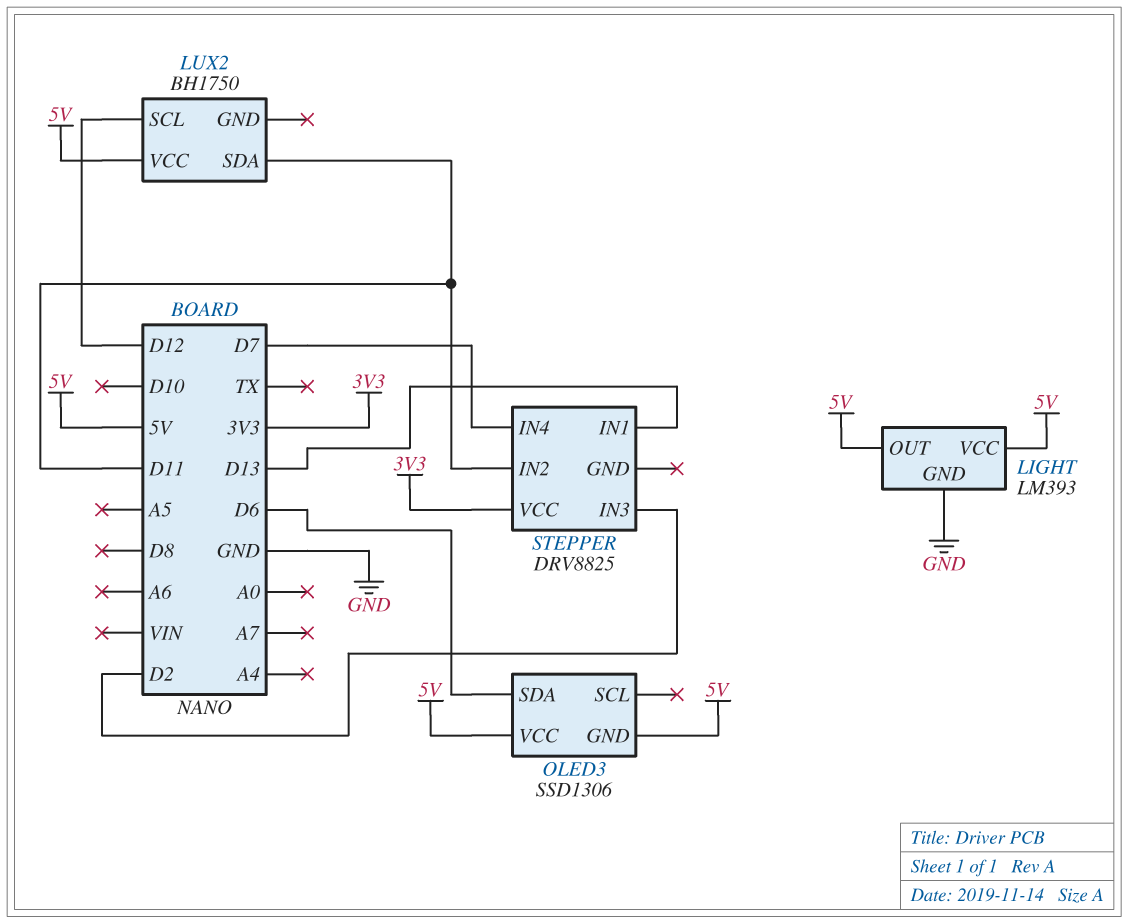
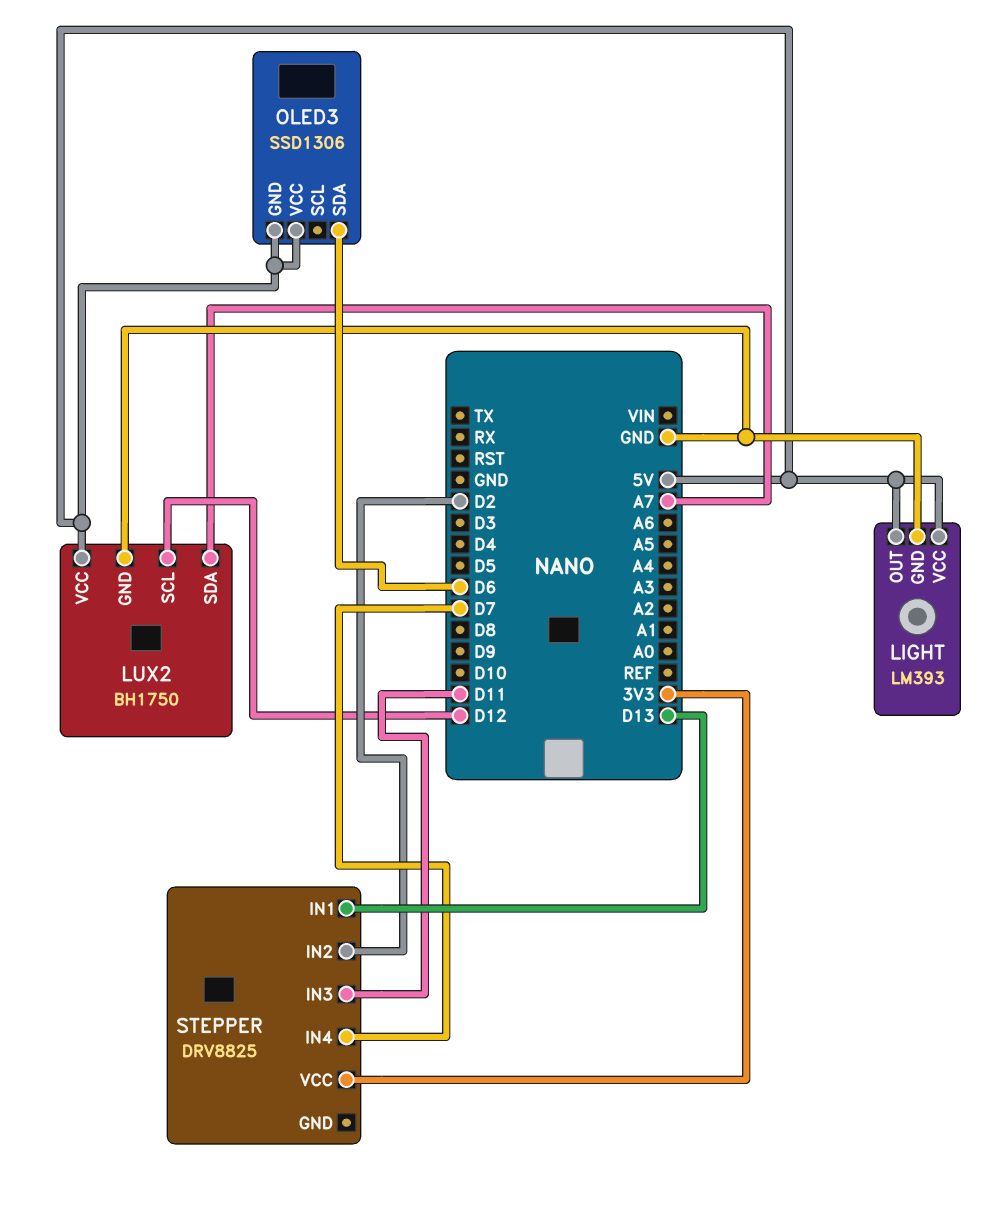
LUX2 pin GND: none -> GND
LUX2 pin SDA: D11 -> A7
STEPPER pin IN2: D11 -> D2
STEPPER pin IN3: D2 -> D11

